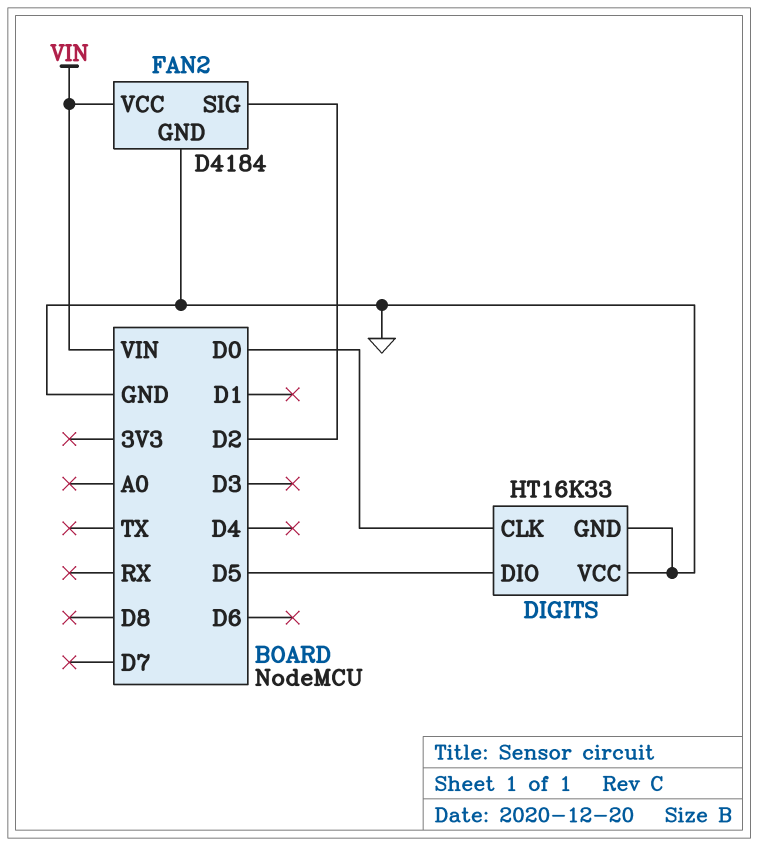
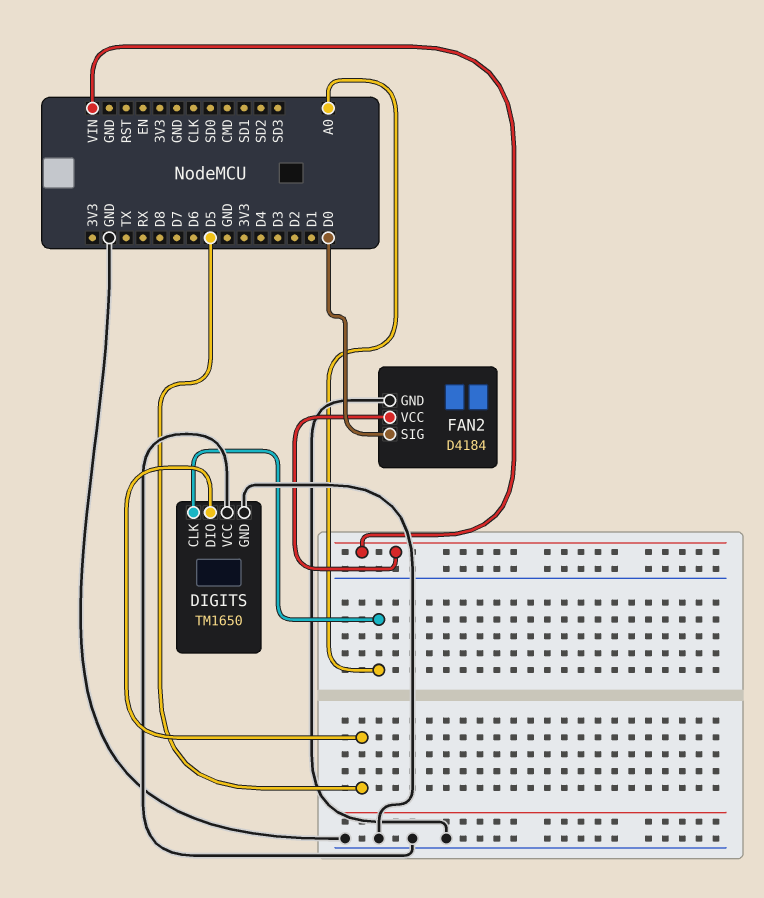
DIGITS: HT16K33 -> TM1650
DIGITS pin CLK: D0 -> A0
FAN2 pin SIG: D2 -> D0

